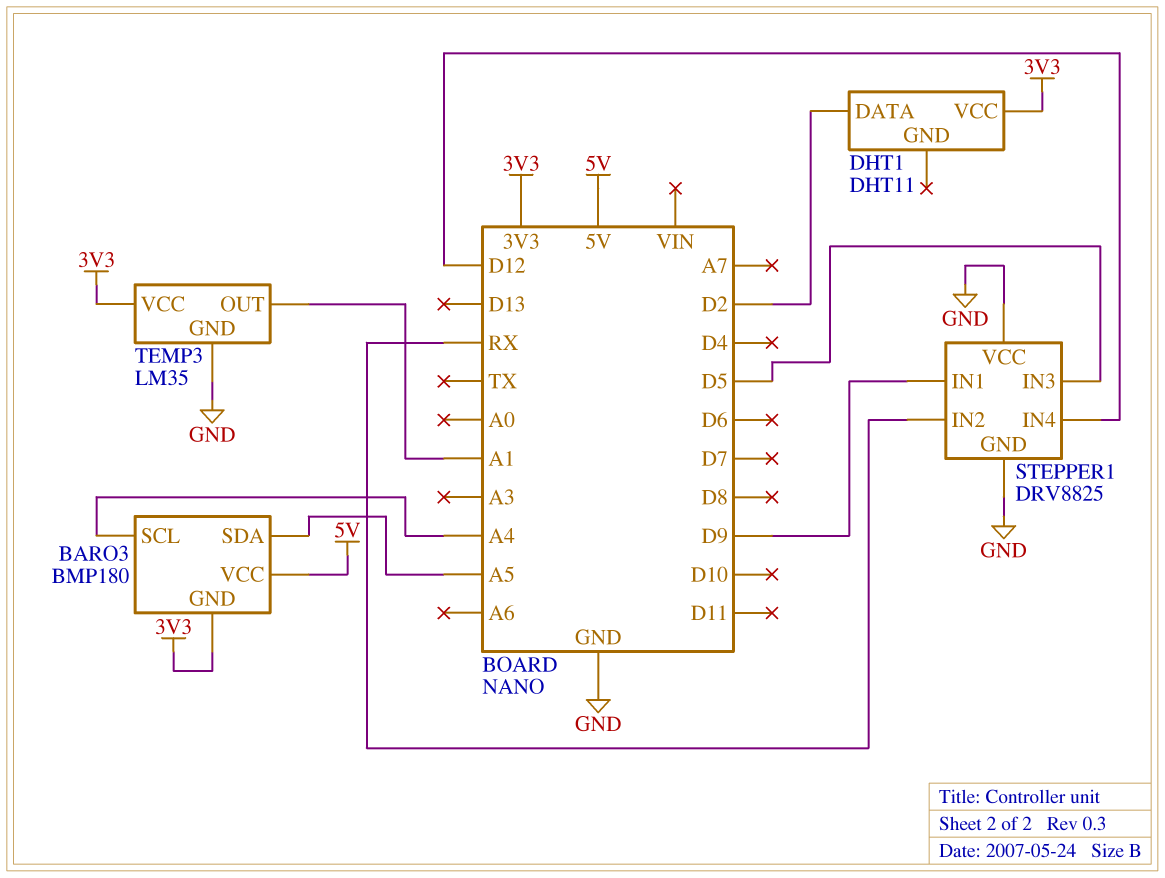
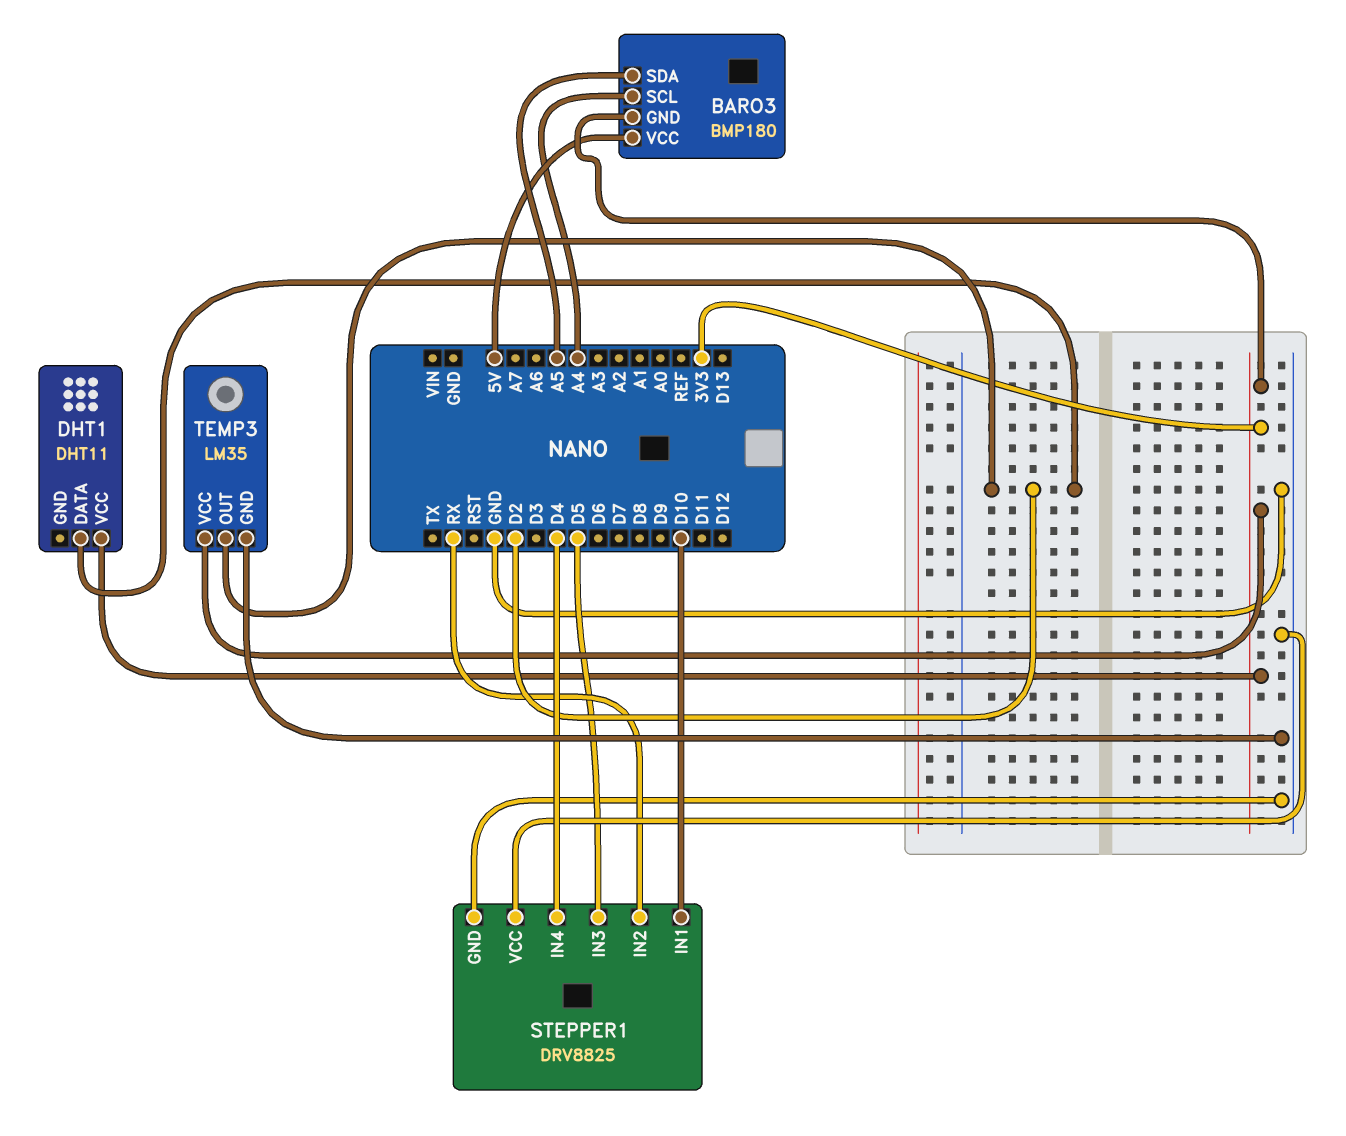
STEPPER1 pin IN1: D9 -> D10
STEPPER1 pin IN4: D12 -> D4
TEMP3 pin OUT: A1 -> D2

